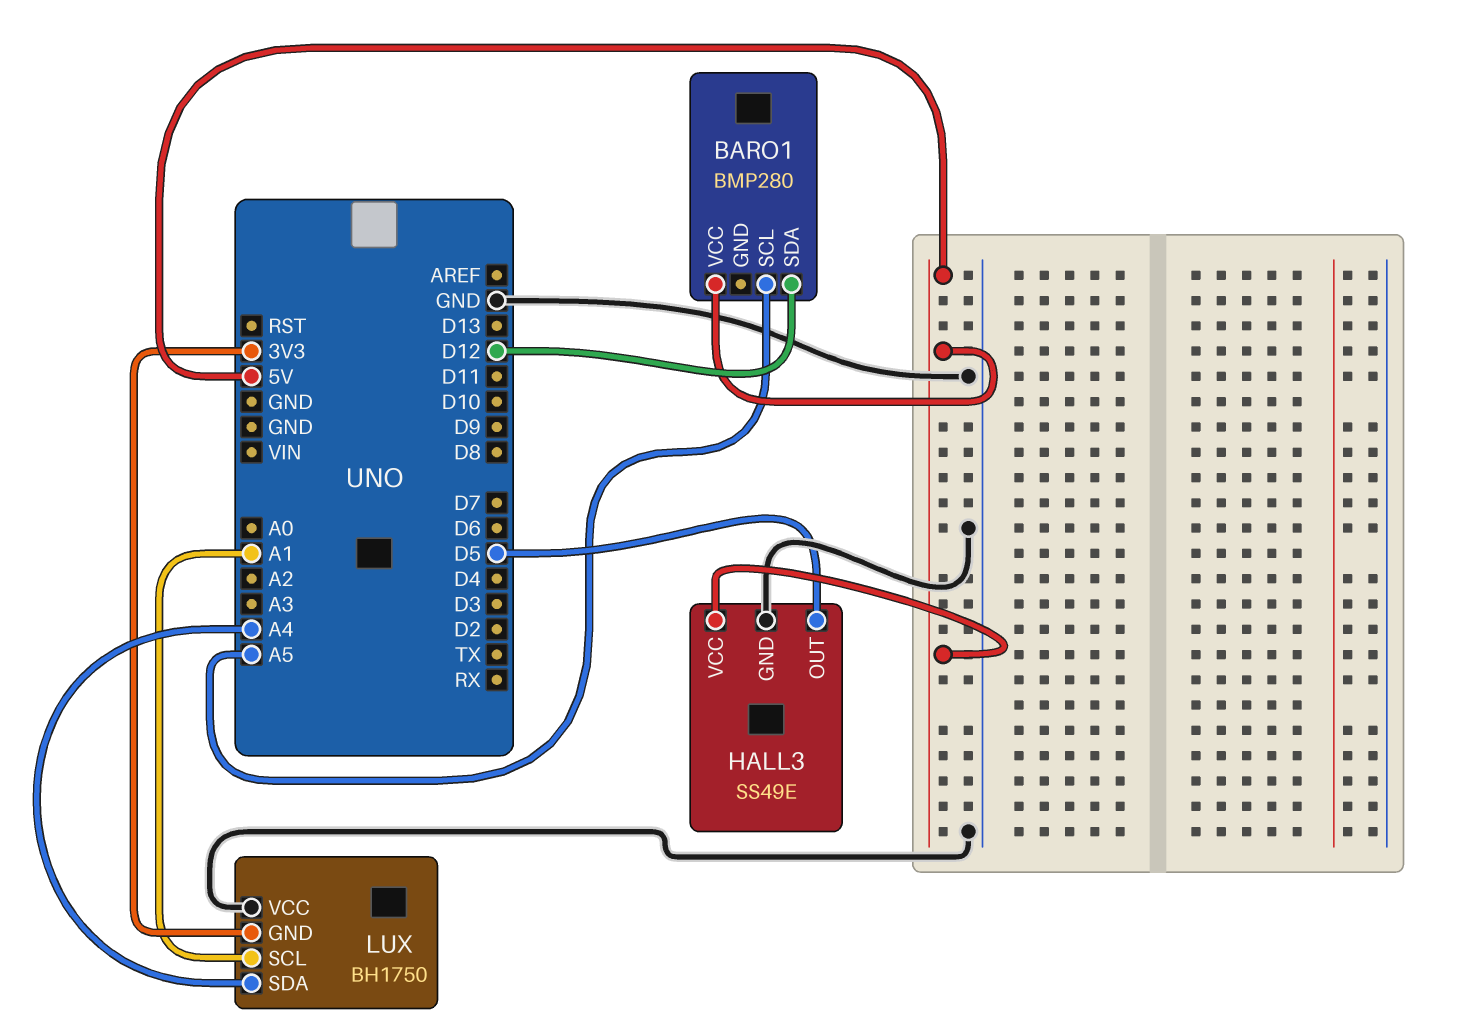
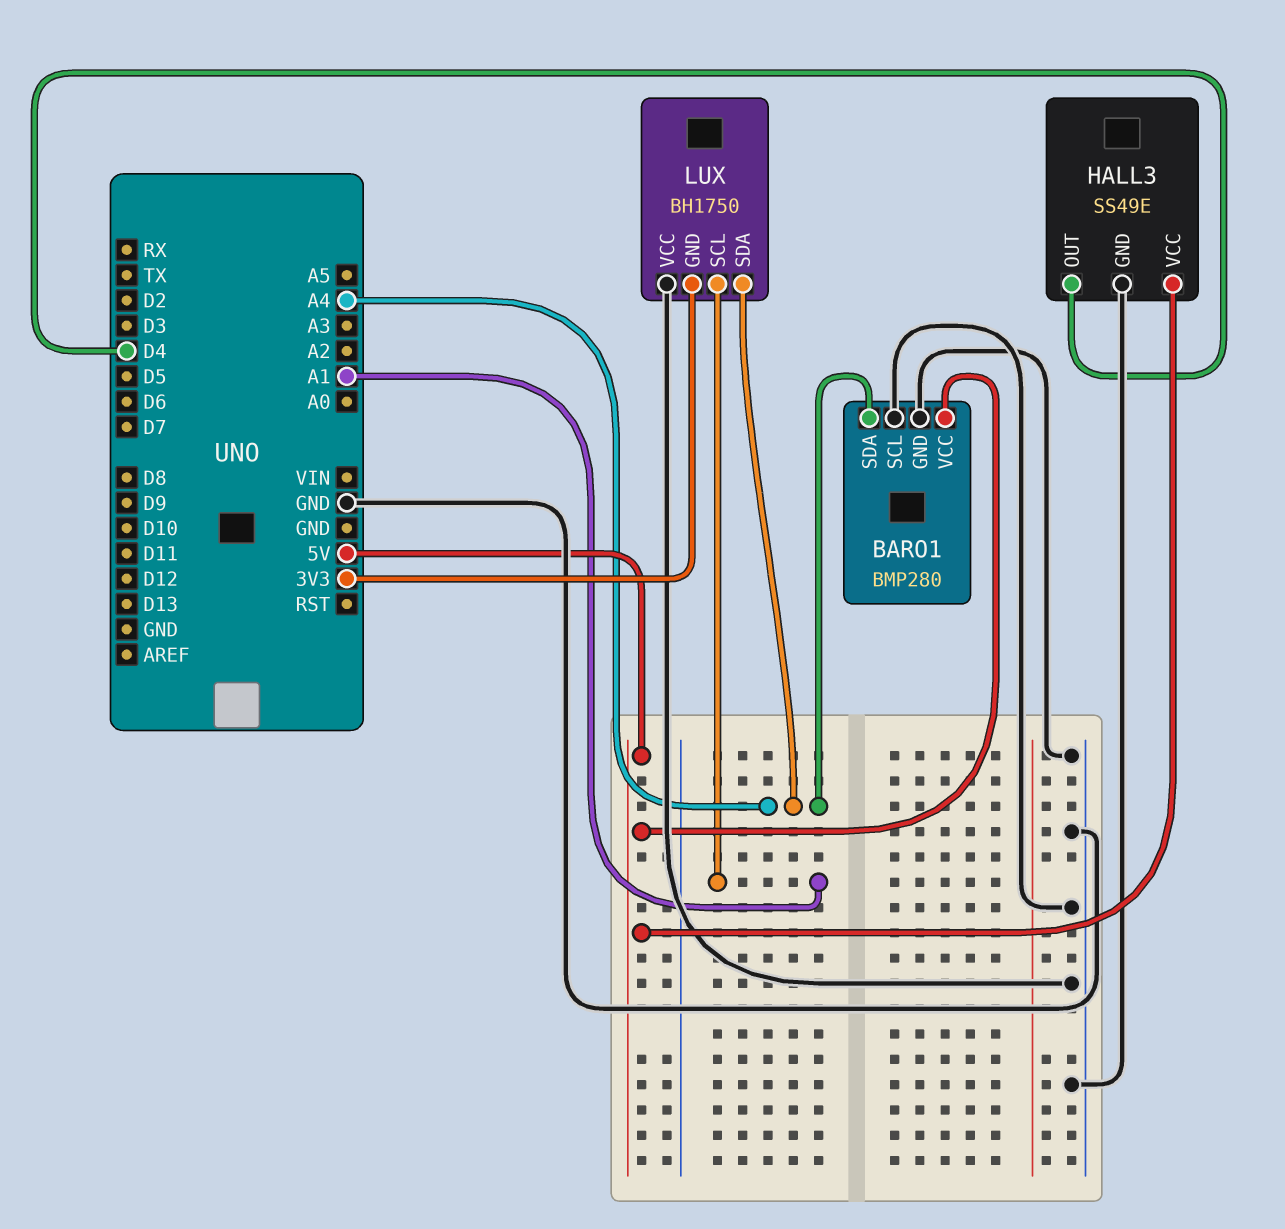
BARO1 pin GND: none -> GND
BARO1 pin SCL: A5 -> GND
BARO1 pin SDA: D12 -> A4
HALL3 pin OUT: D5 -> D4

